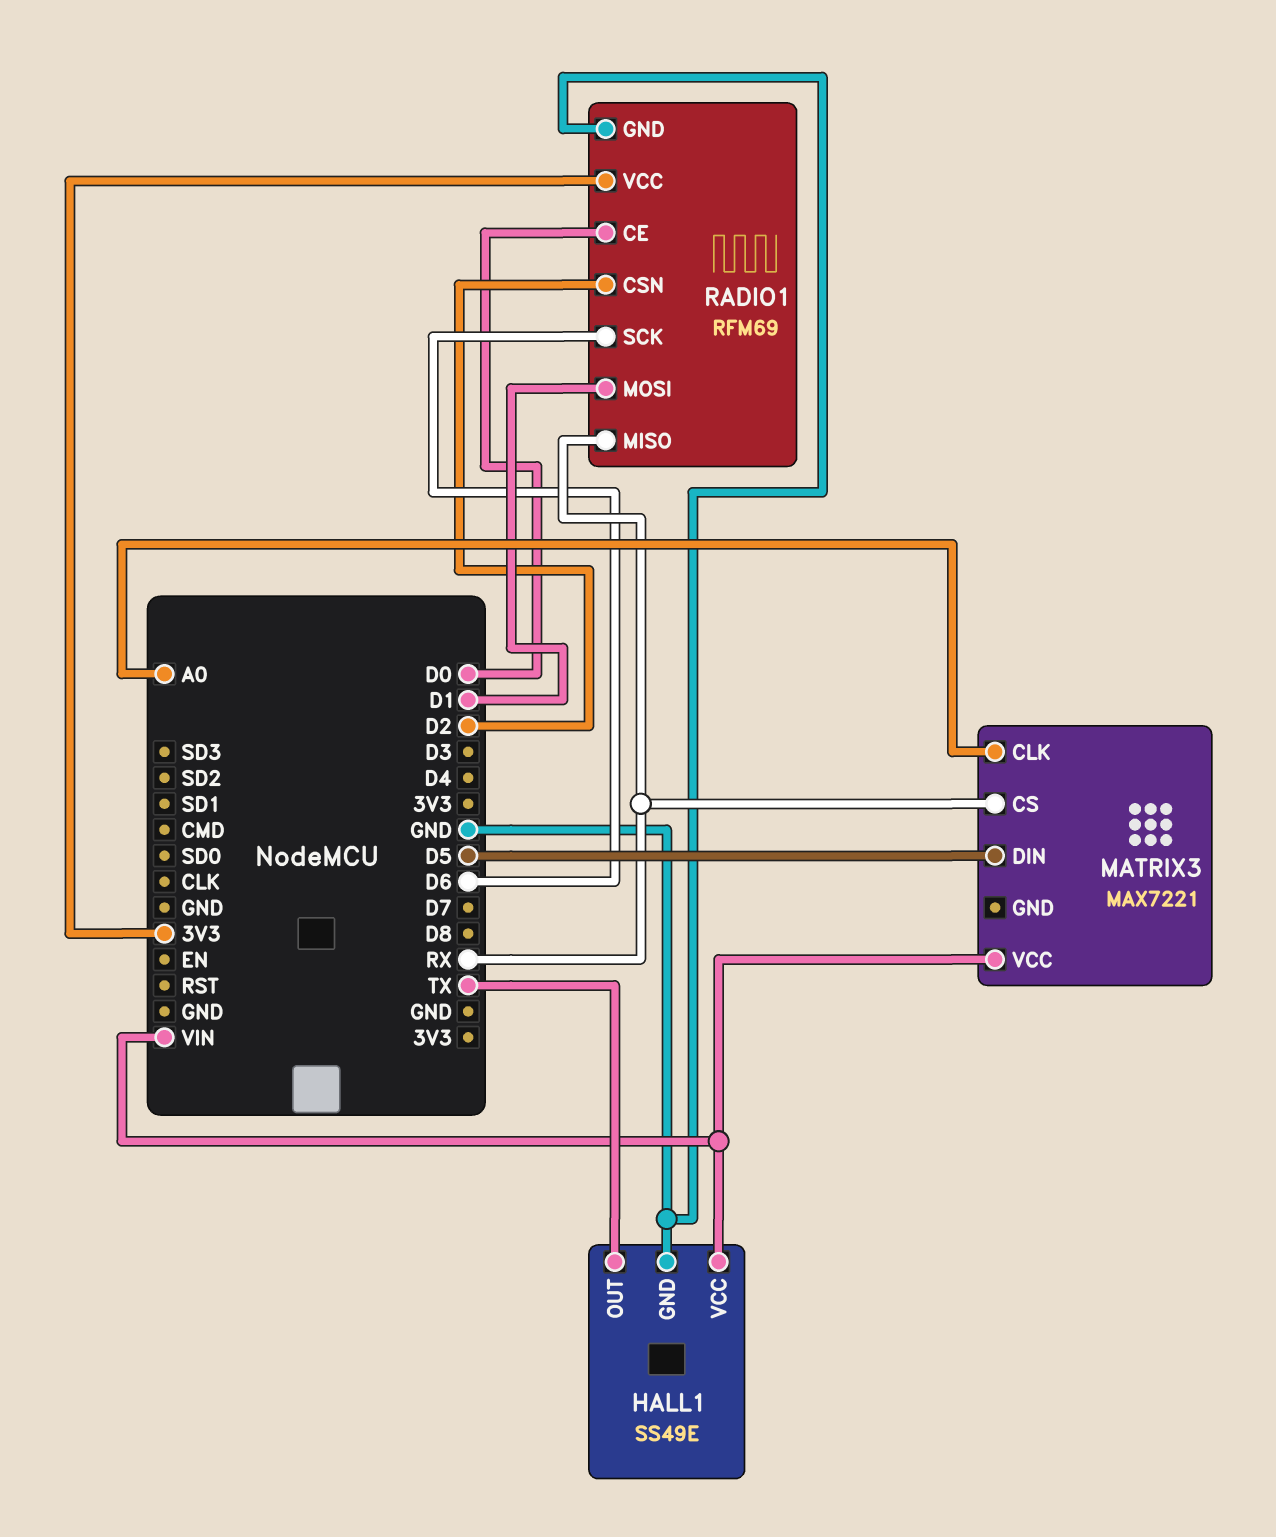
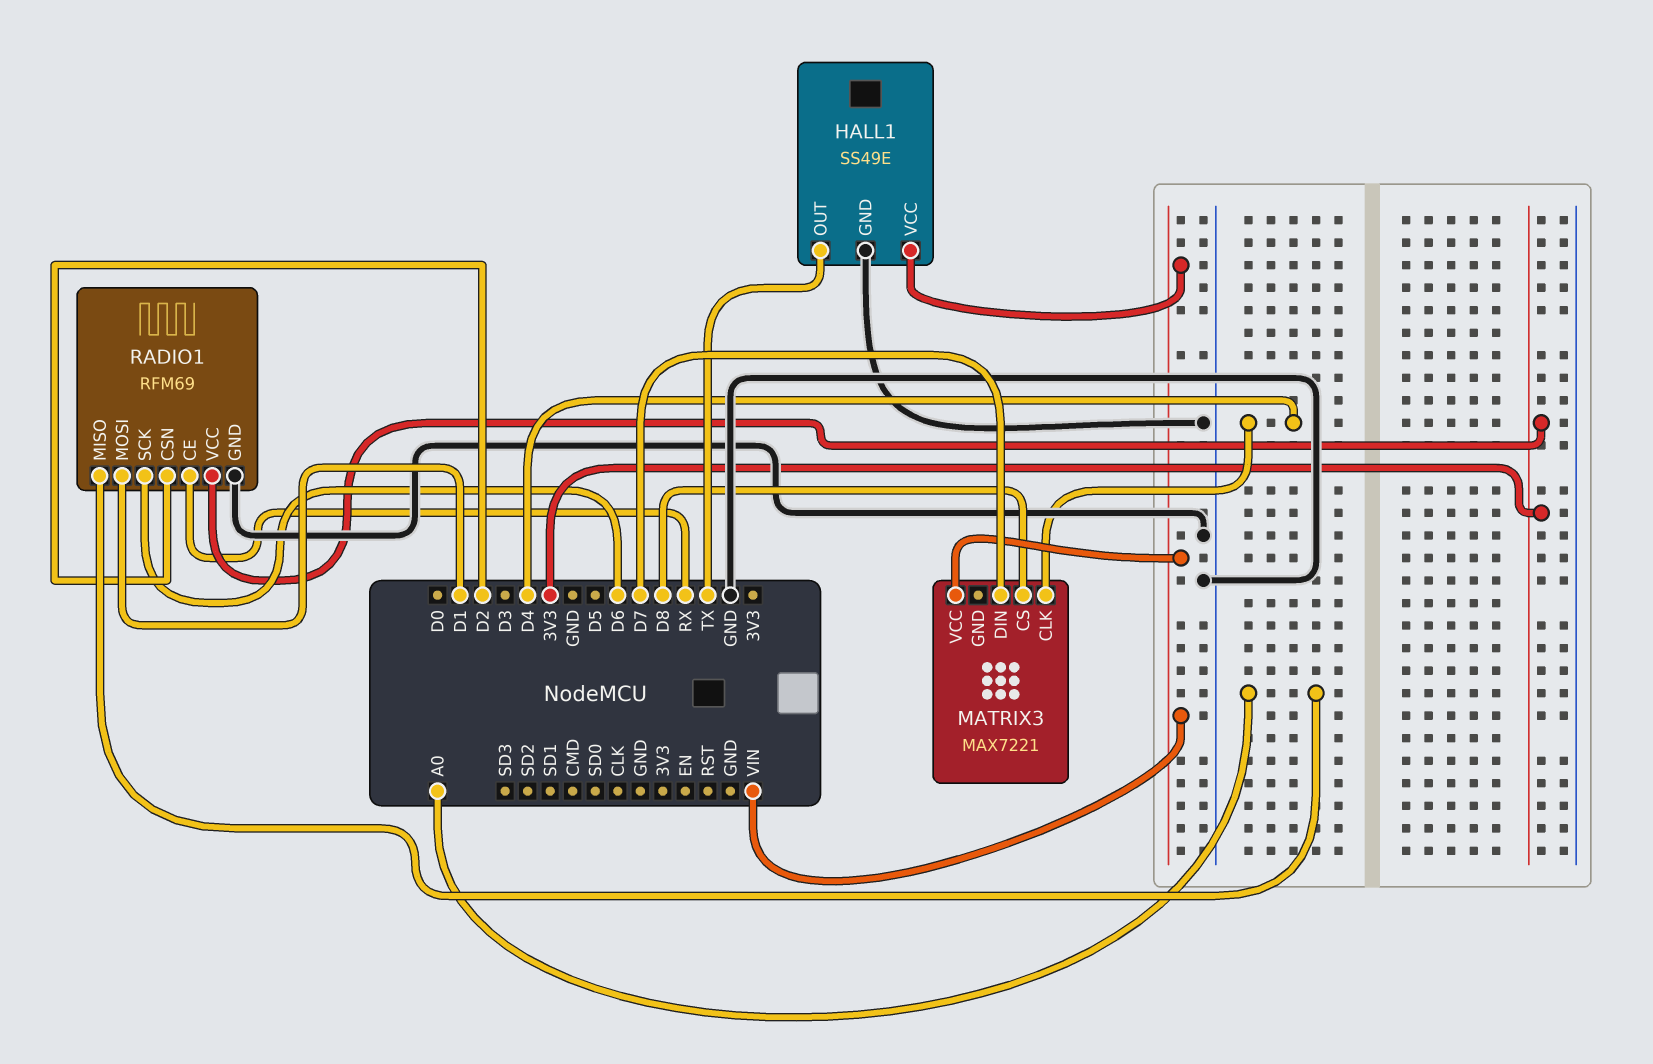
MATRIX3 pin CLK: A0 -> D4
MATRIX3 pin CS: RX -> D8
MATRIX3 pin DIN: D5 -> D7
RADIO1 pin CE: D0 -> RX
RADIO1 pin MISO: RX -> A0

